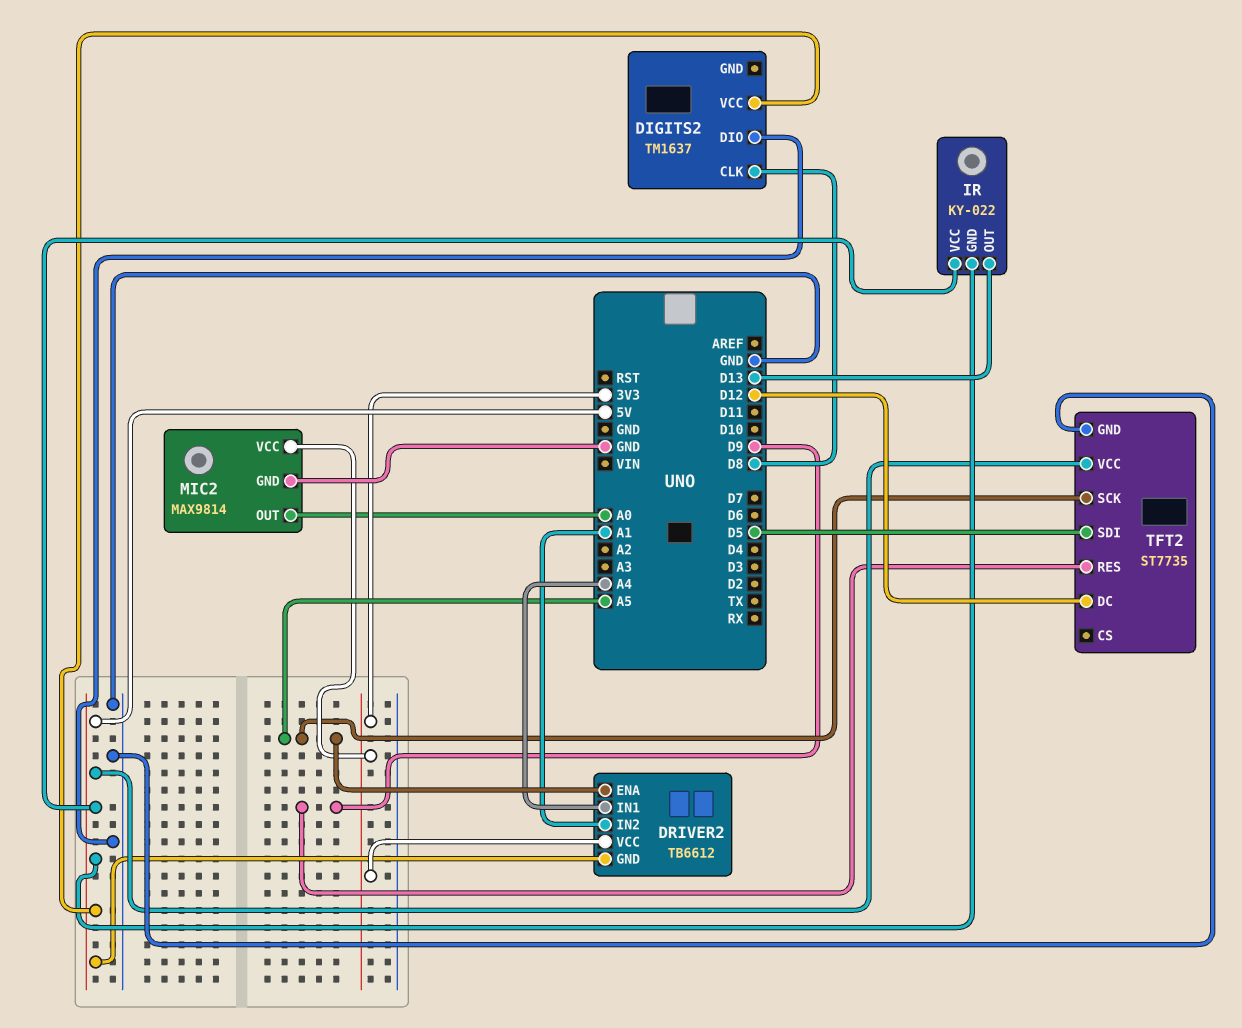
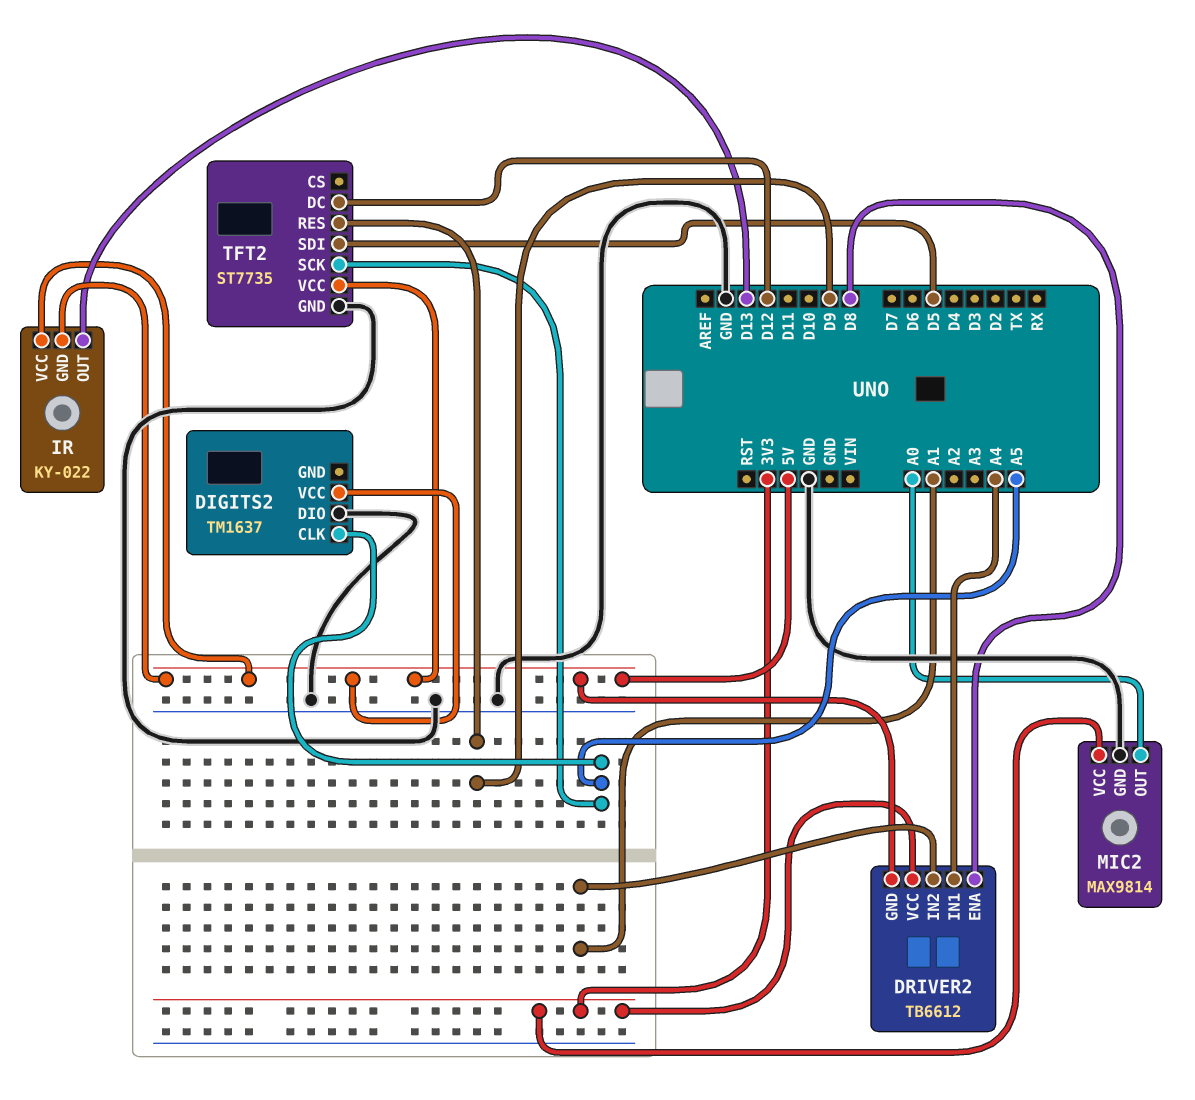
DIGITS2 pin CLK: D8 -> A5
DRIVER2 pin ENA: A5 -> D8

